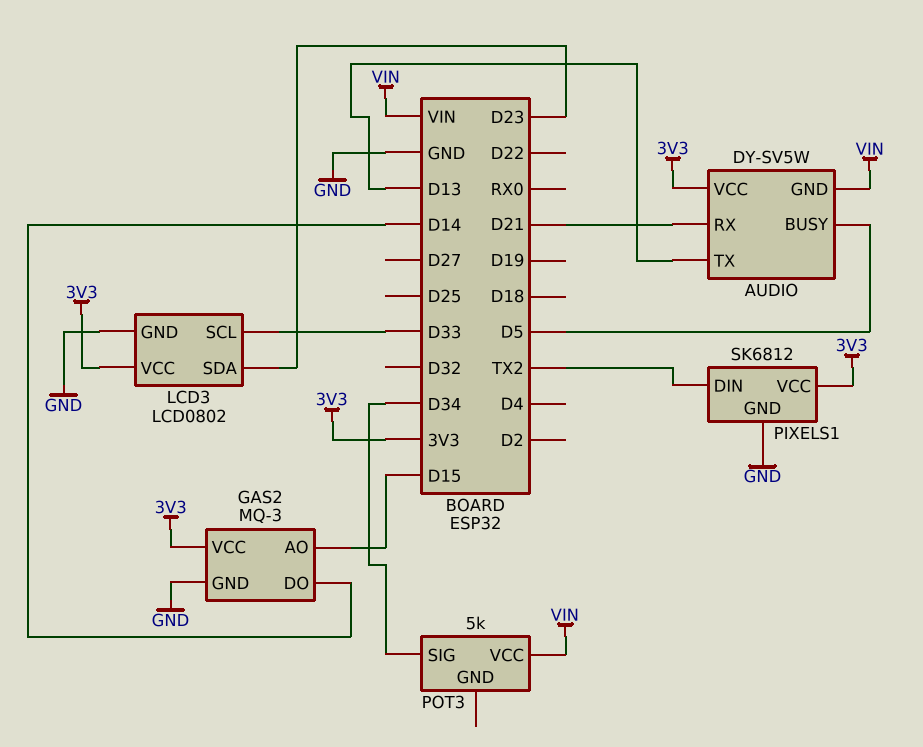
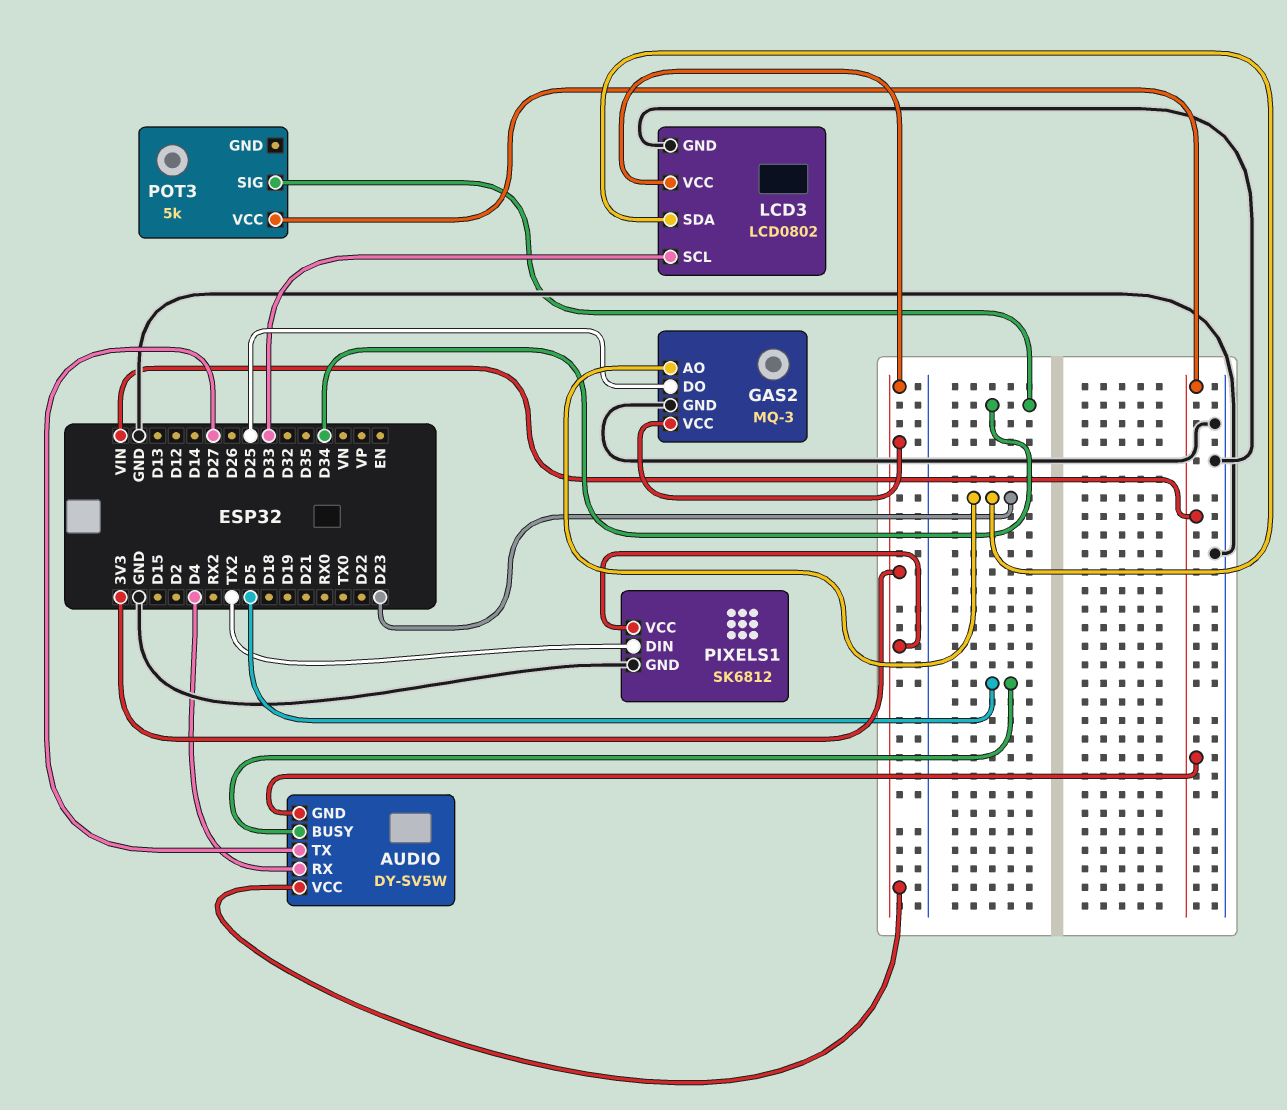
AUDIO pin RX: D21 -> D4
AUDIO pin TX: D13 -> D27
GAS2 pin AO: D15 -> D23
GAS2 pin DO: D14 -> D25

